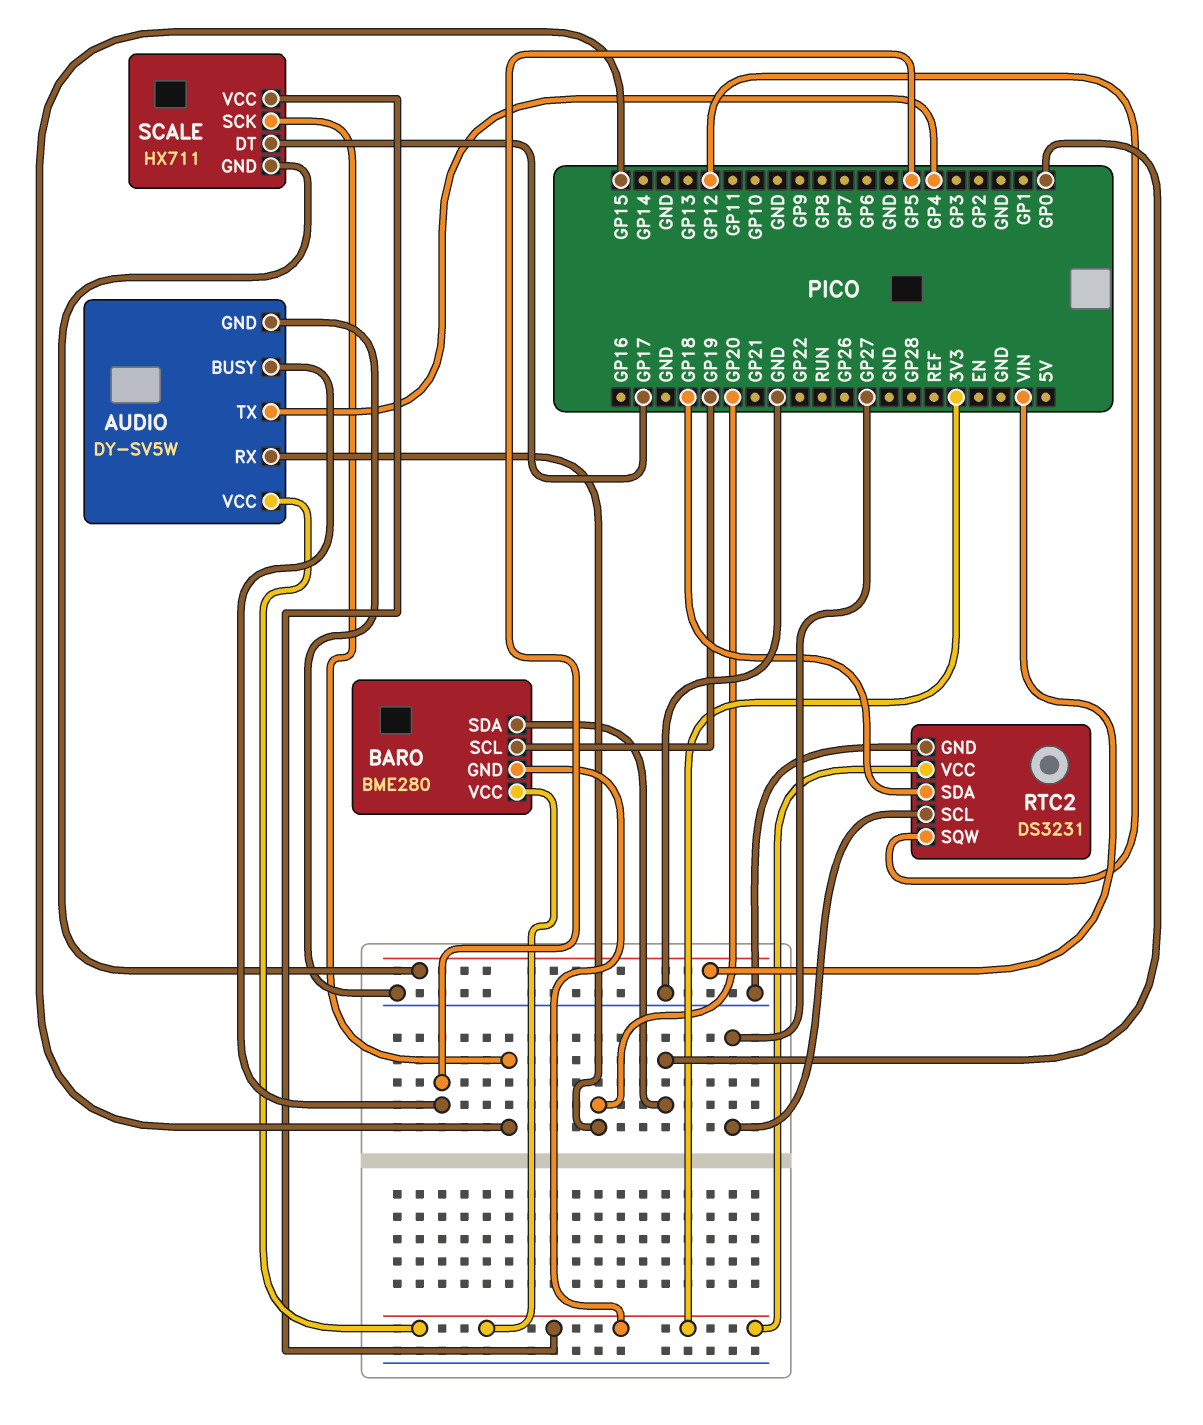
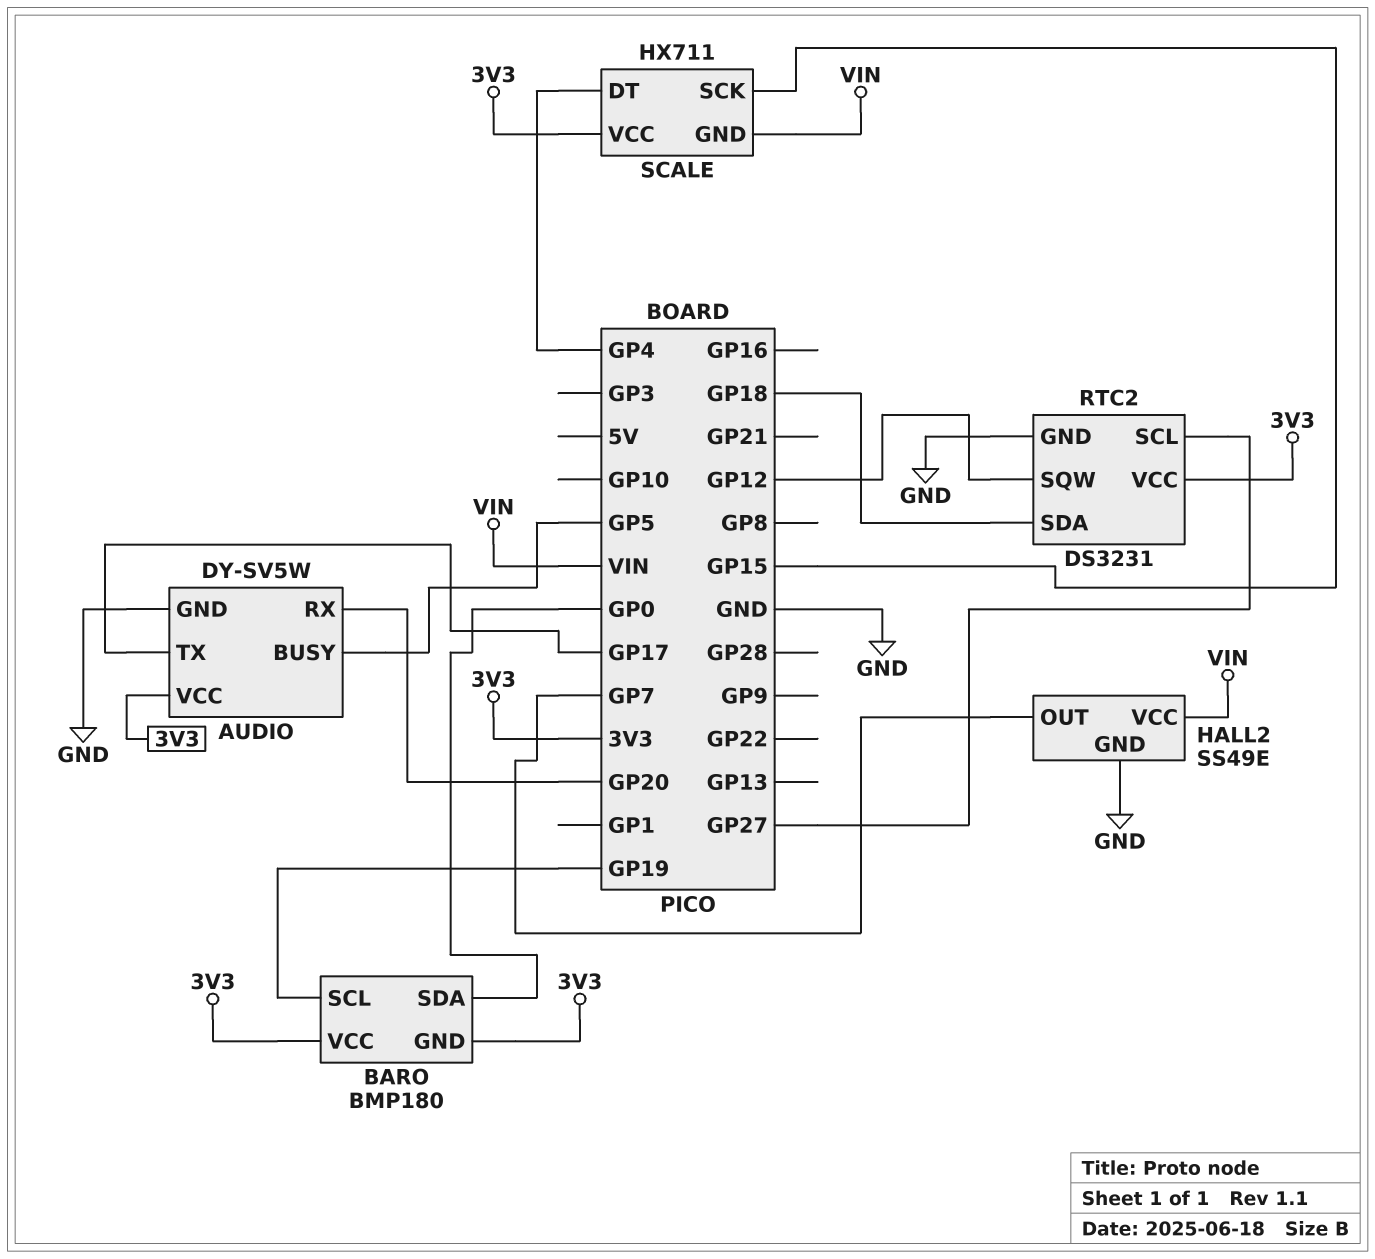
AUDIO pin TX: GP4 -> GP17
BARO: BME280 -> BMP180
HALL2: none -> SS49E
HALL2 pin GND: none -> GND
HALL2 pin OUT: none -> GP7
HALL2 pin VCC: none -> VIN
SCALE pin DT: GP17 -> GP4

